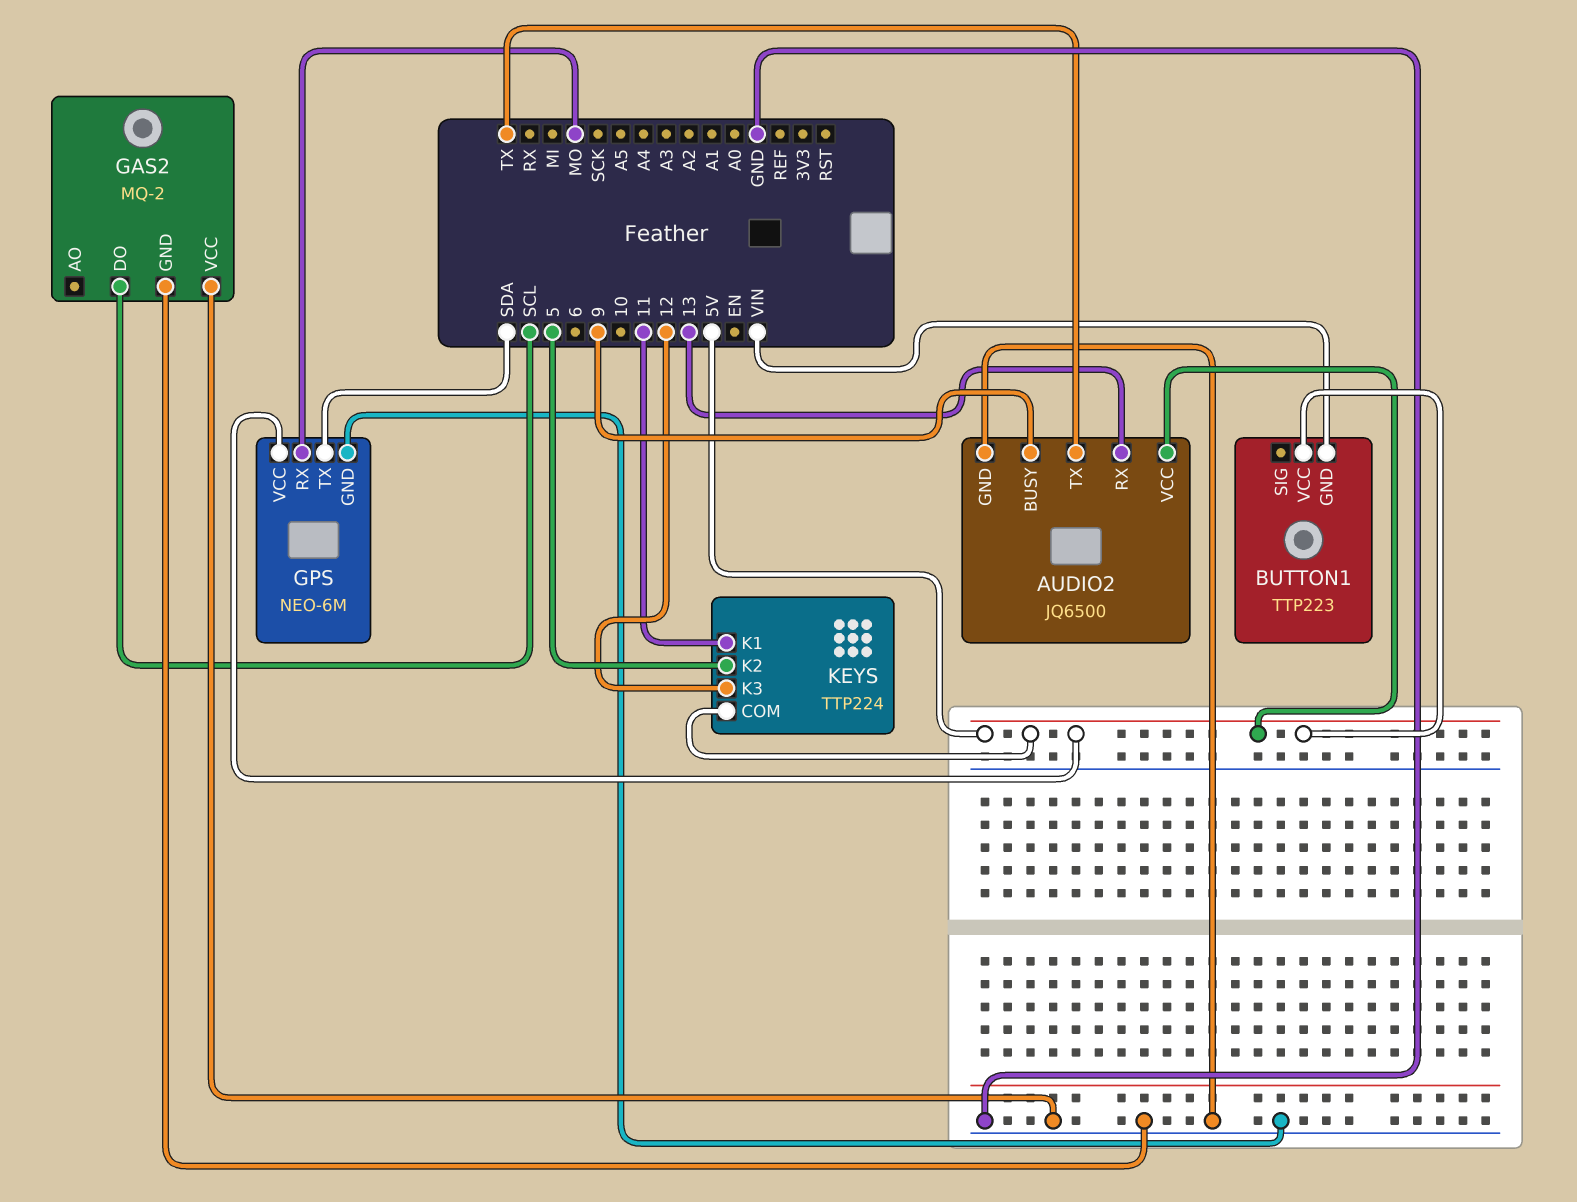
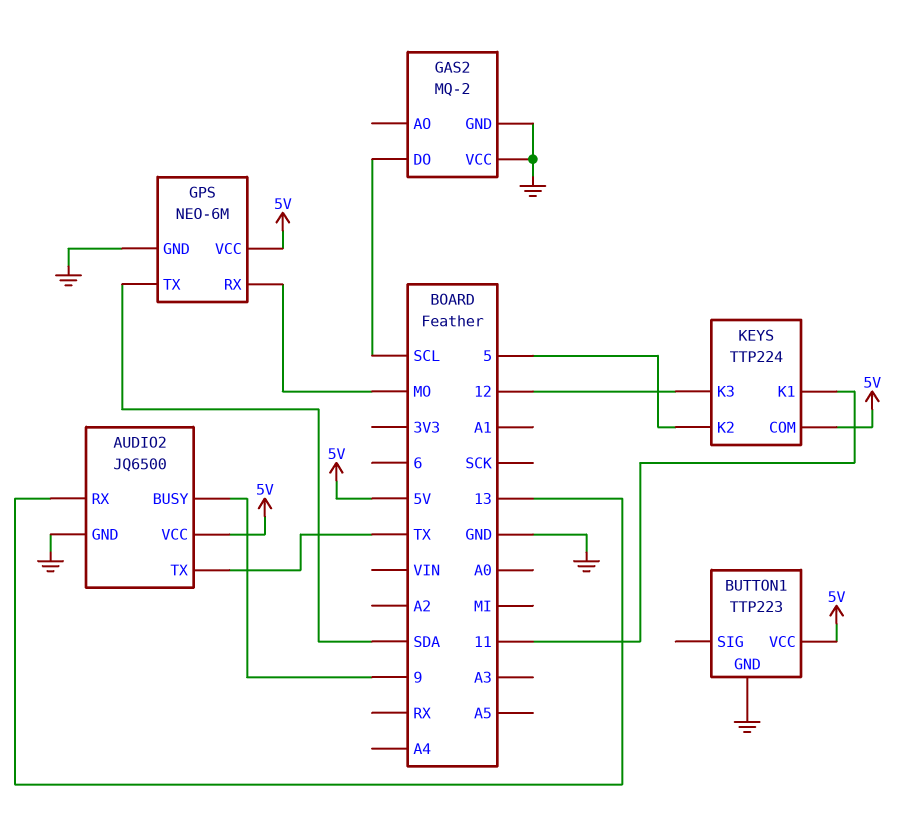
BUTTON1 pin GND: VIN -> GND

